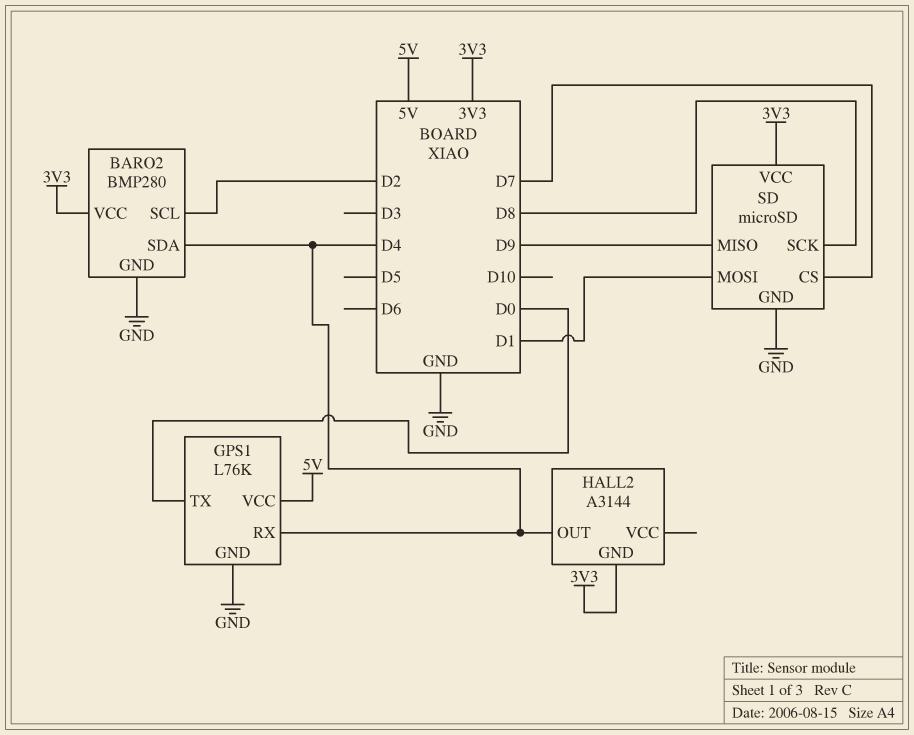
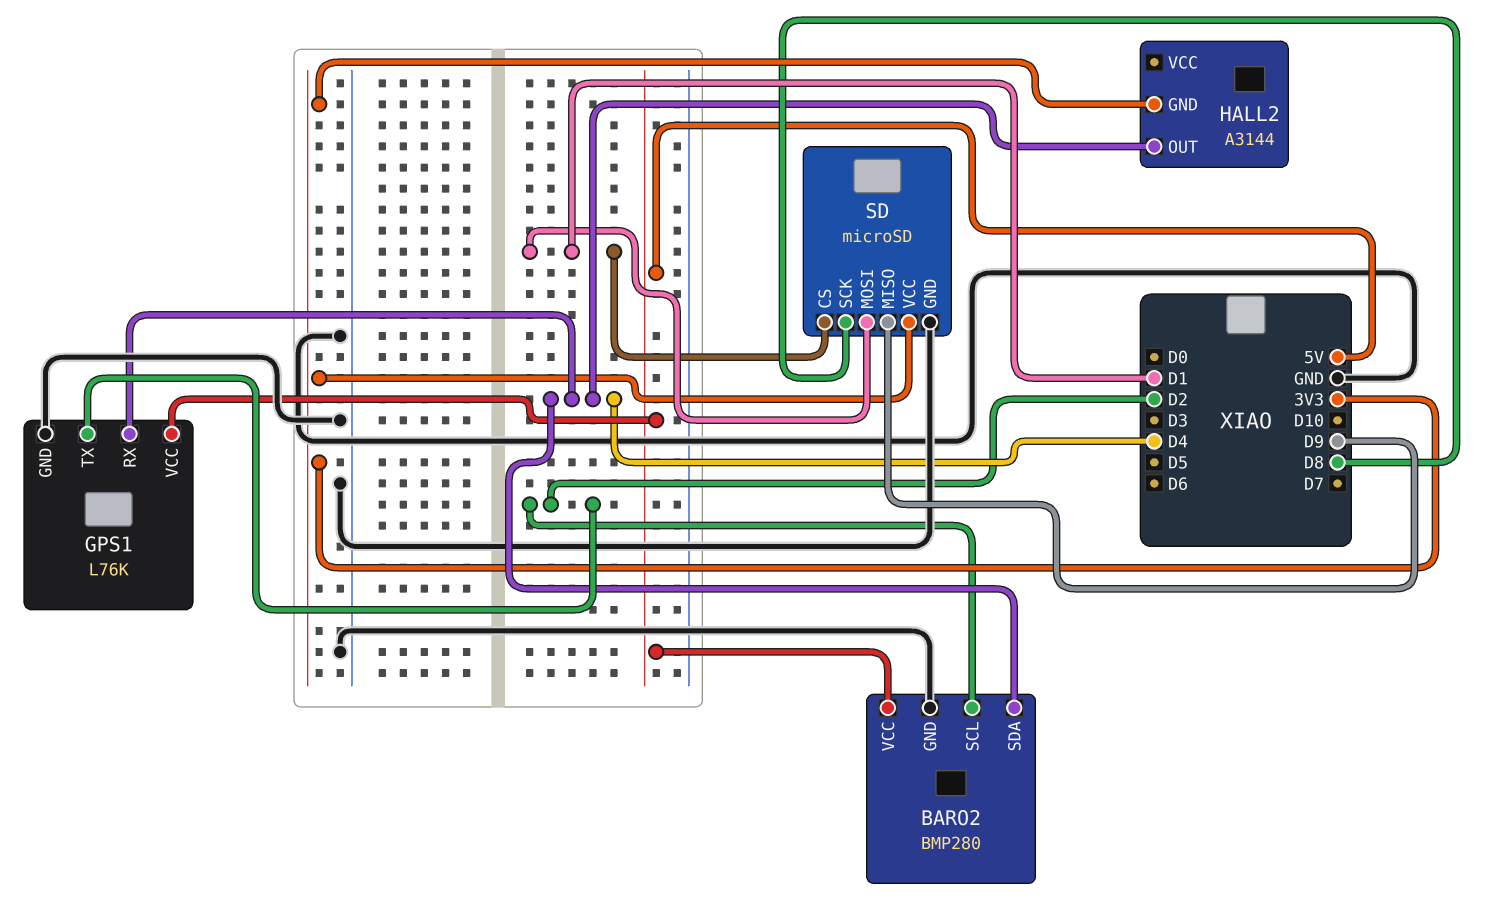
BARO2 pin VCC: 3V3 -> 5V
GPS1 pin TX: D0 -> D2
SD pin CS: D7 -> D1

